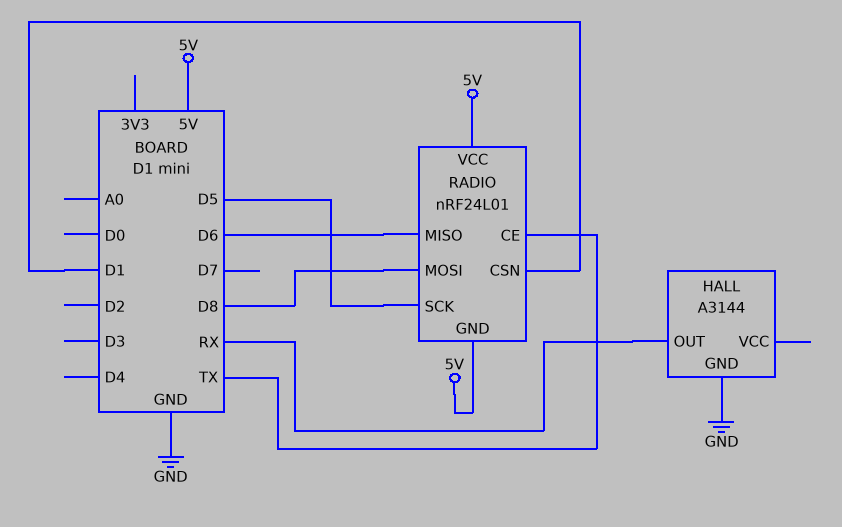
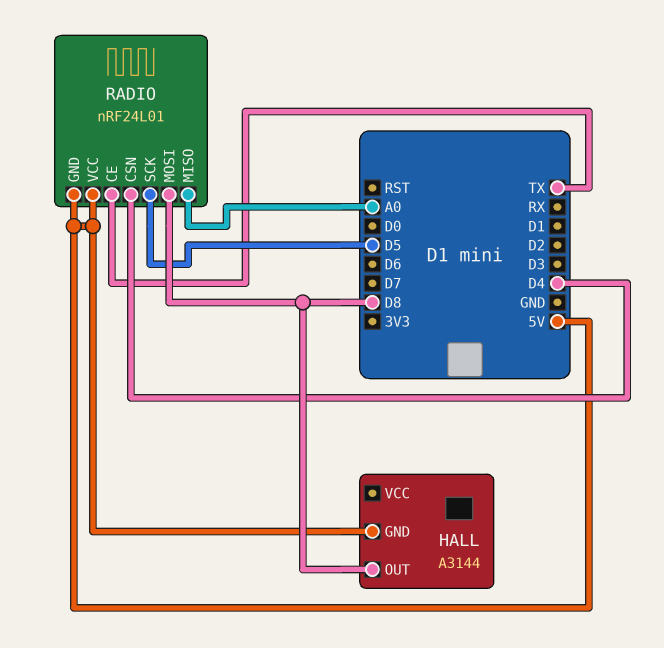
HALL pin GND: GND -> 5V
HALL pin OUT: RX -> D8
RADIO pin CSN: D1 -> D4
RADIO pin MISO: D6 -> A0

